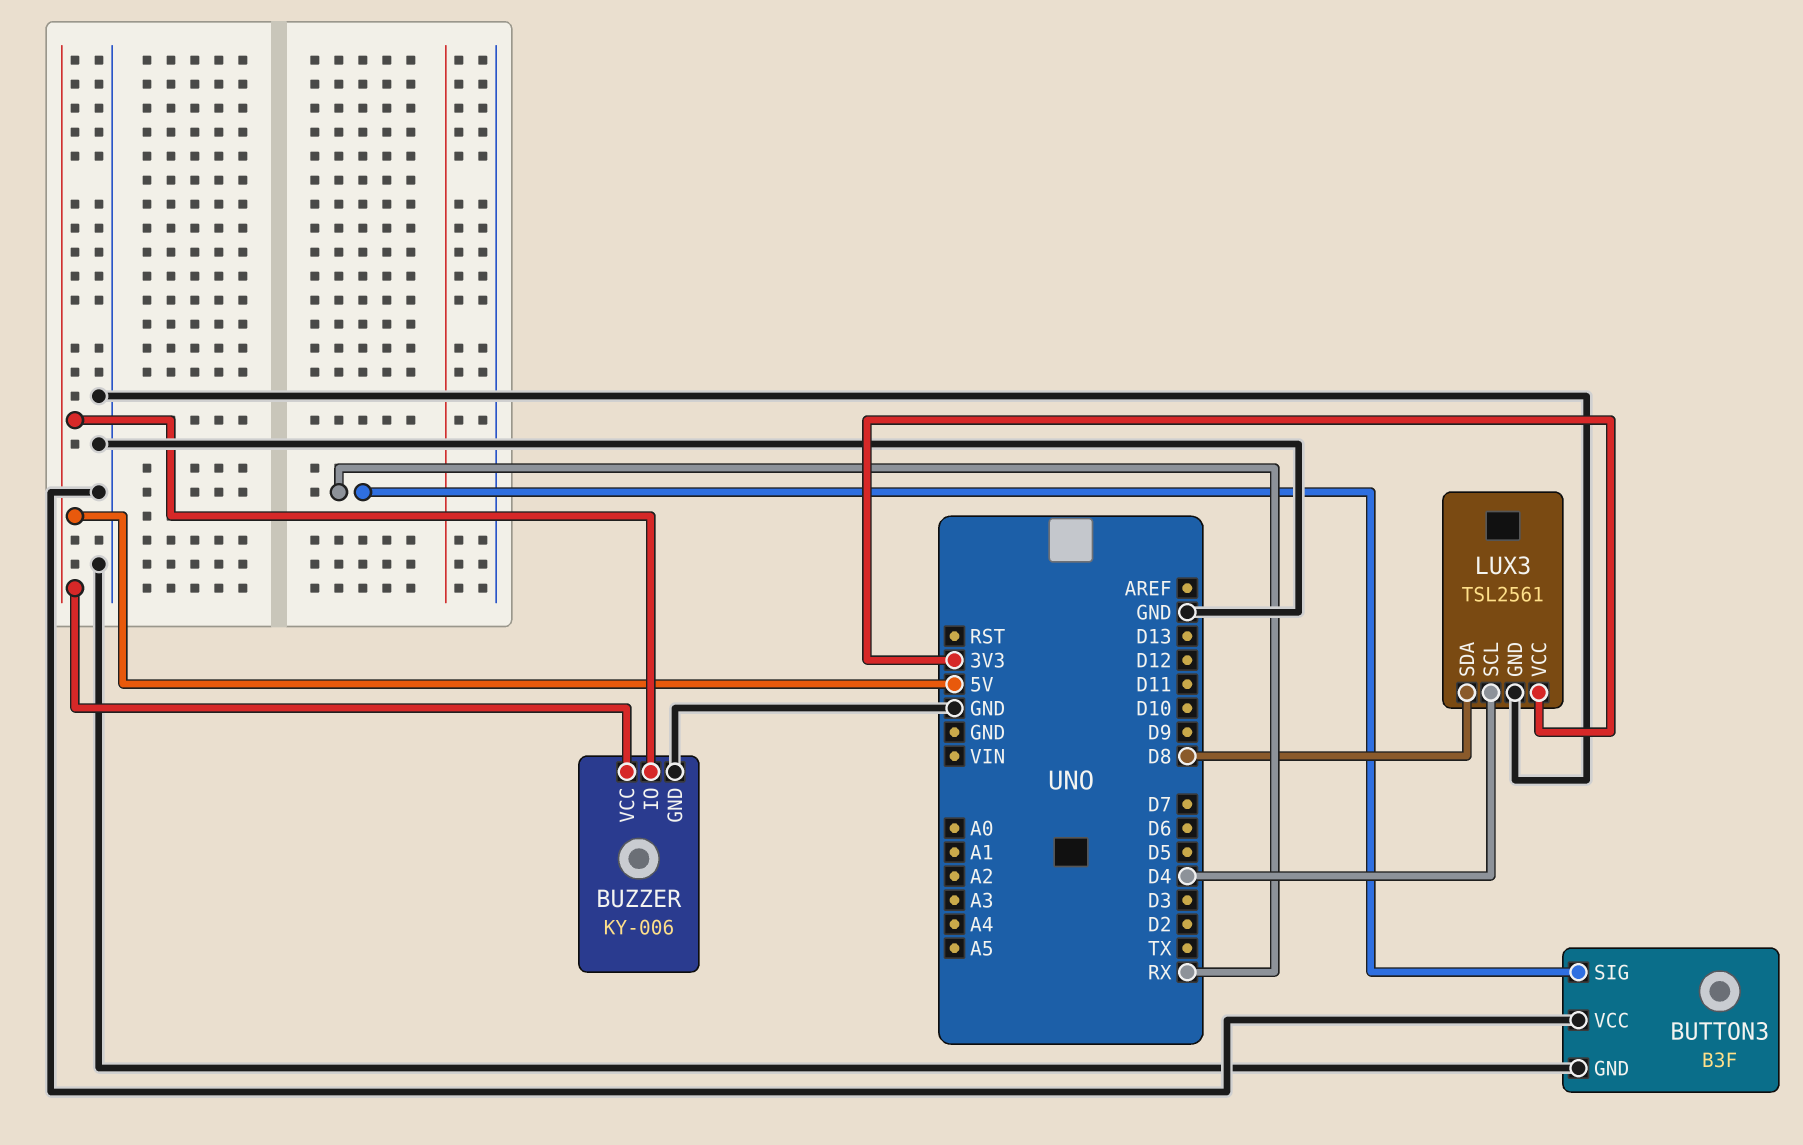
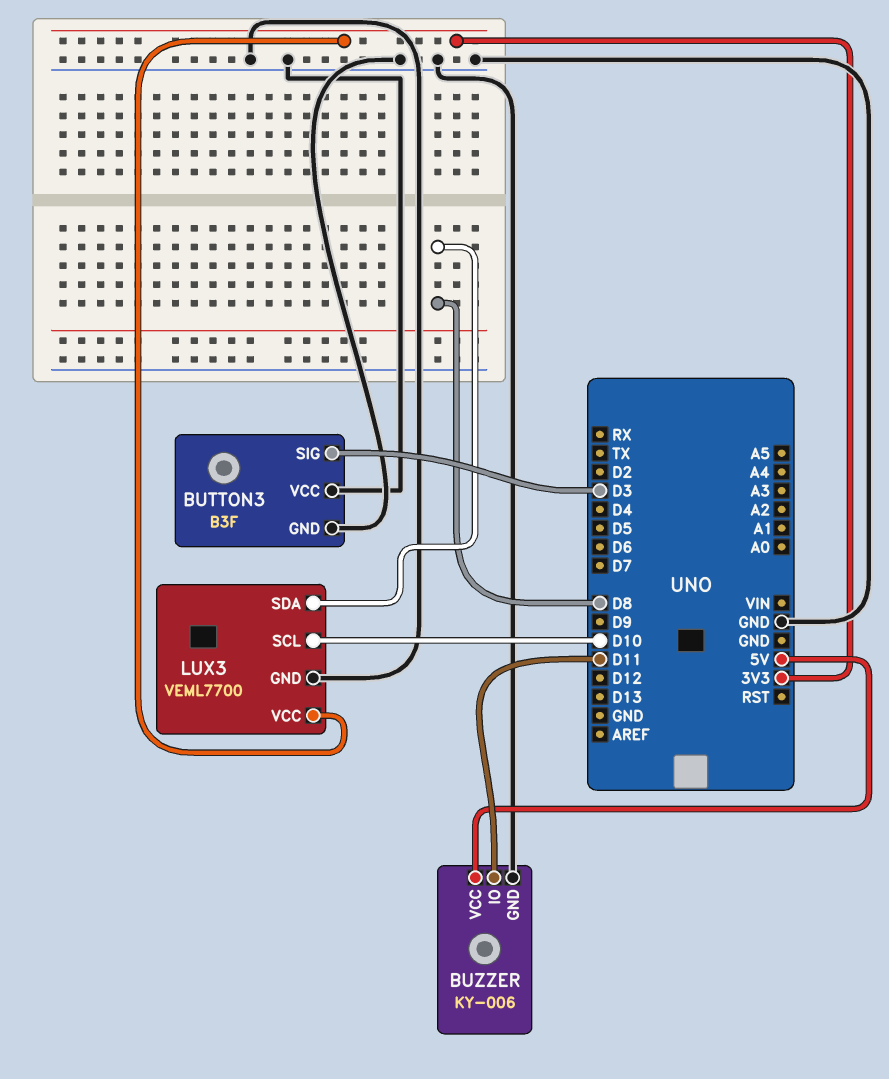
BUTTON3 pin SIG: RX -> D3
BUZZER pin IO: 5V -> D11
LUX3: TSL2561 -> VEML7700
LUX3 pin SCL: D4 -> D10

